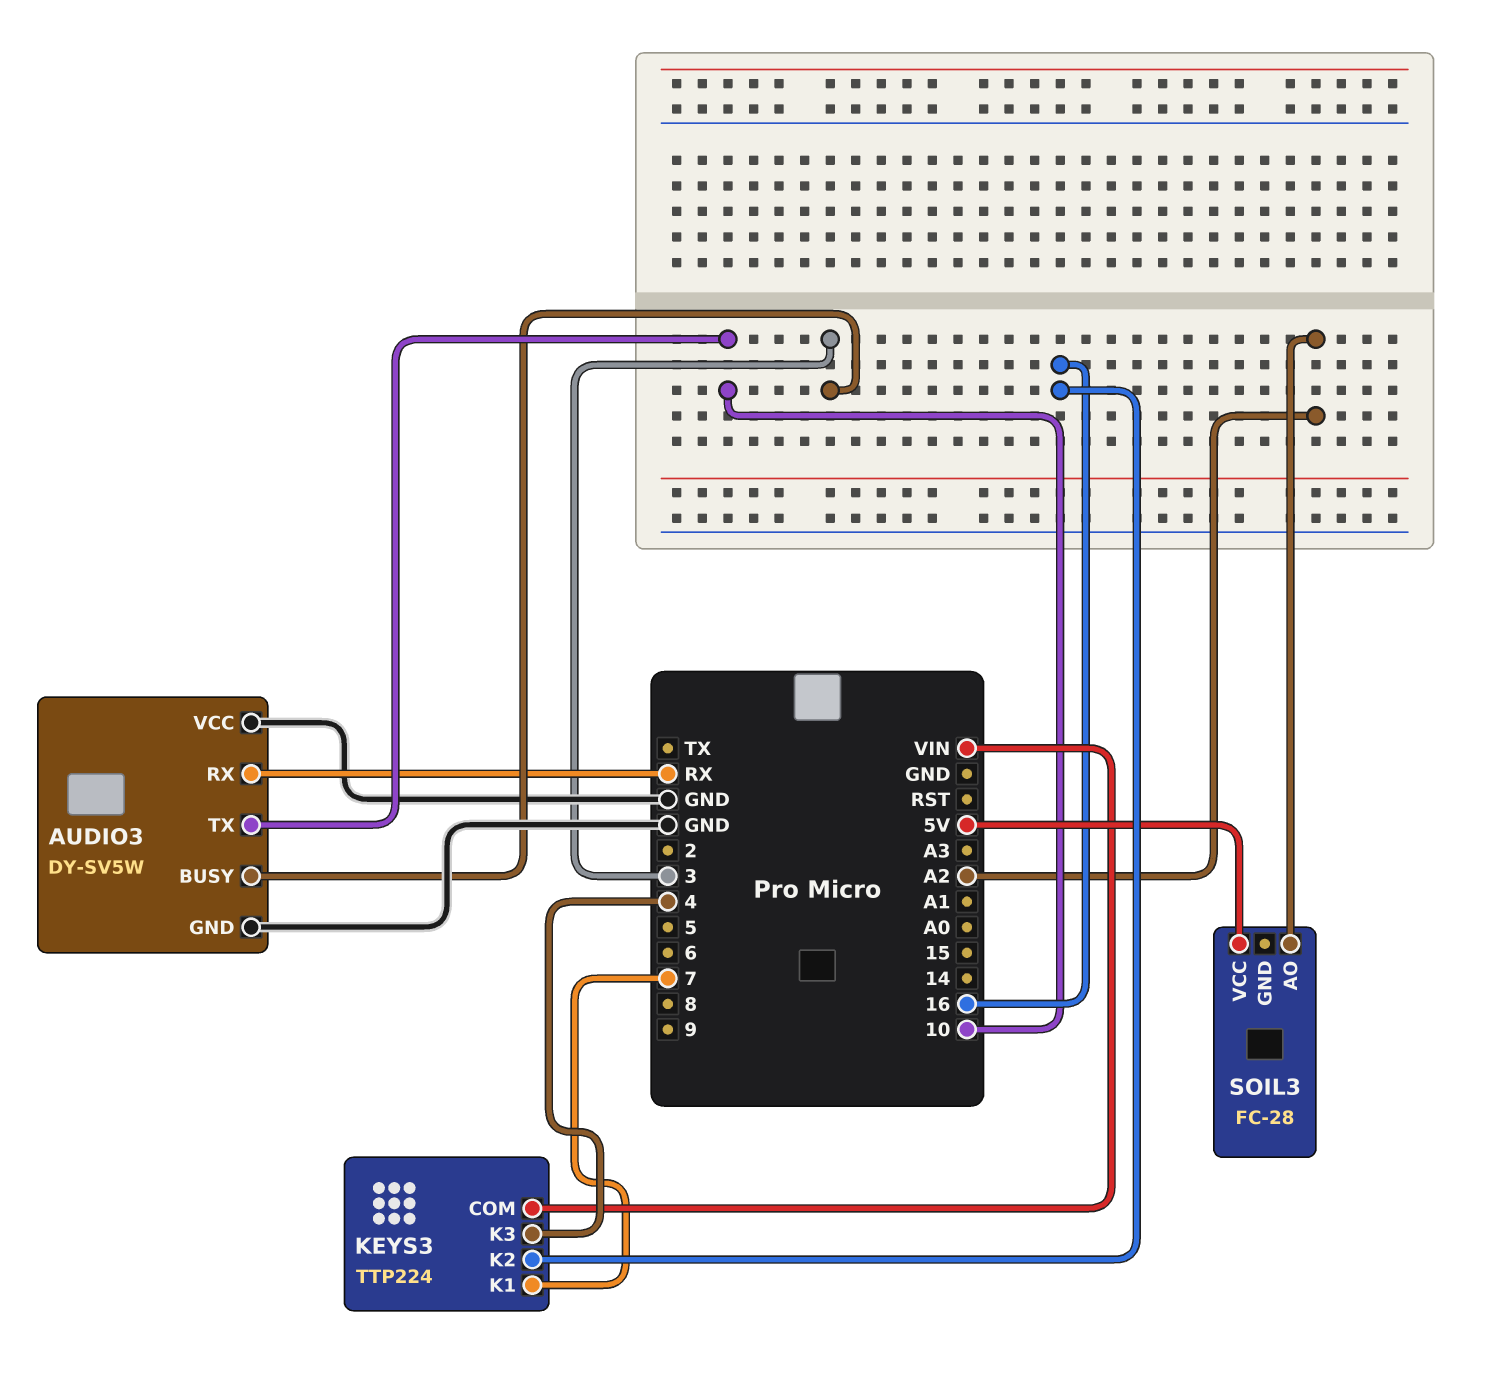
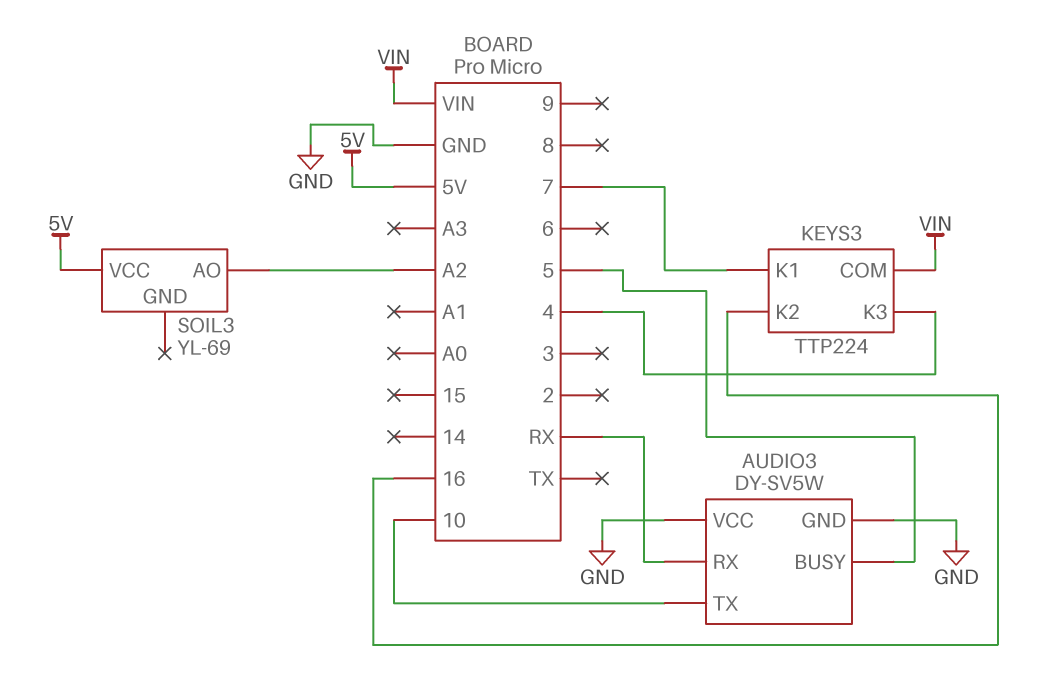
AUDIO3 pin BUSY: 3 -> 5
SOIL3: FC-28 -> YL-69

